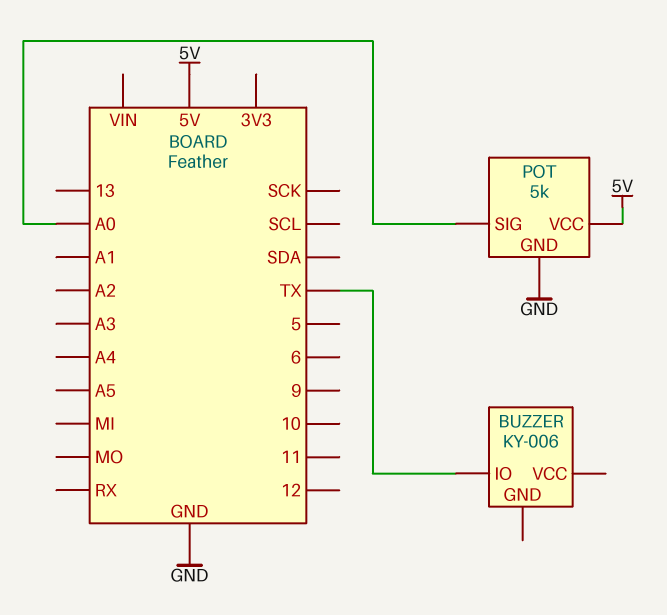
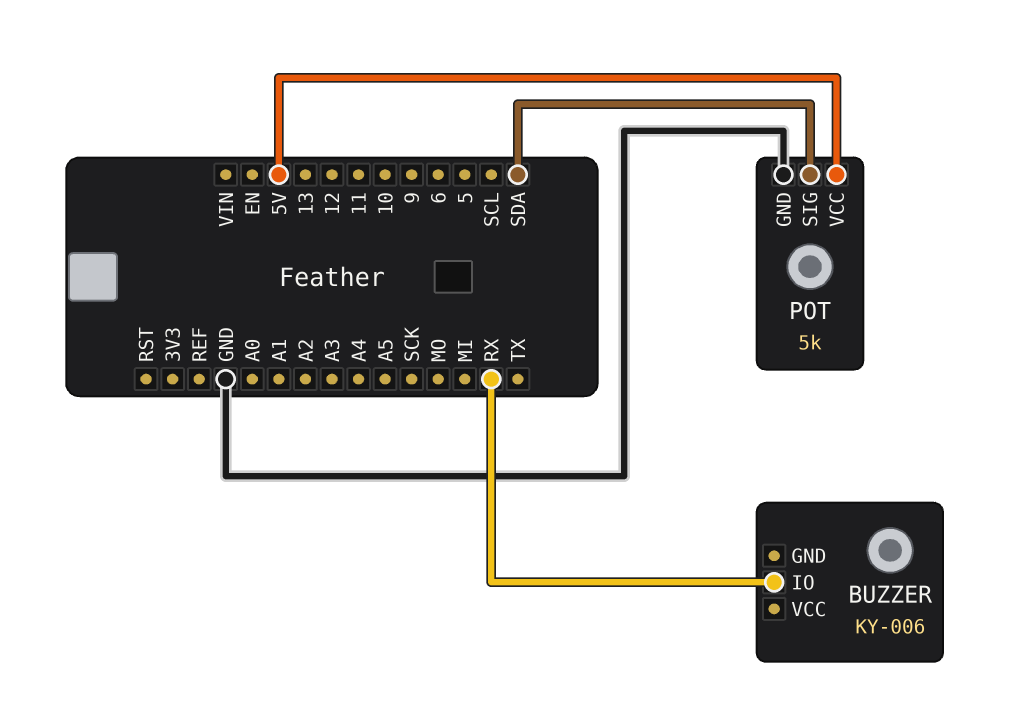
BUZZER pin IO: TX -> RX
POT pin SIG: A0 -> SDA

